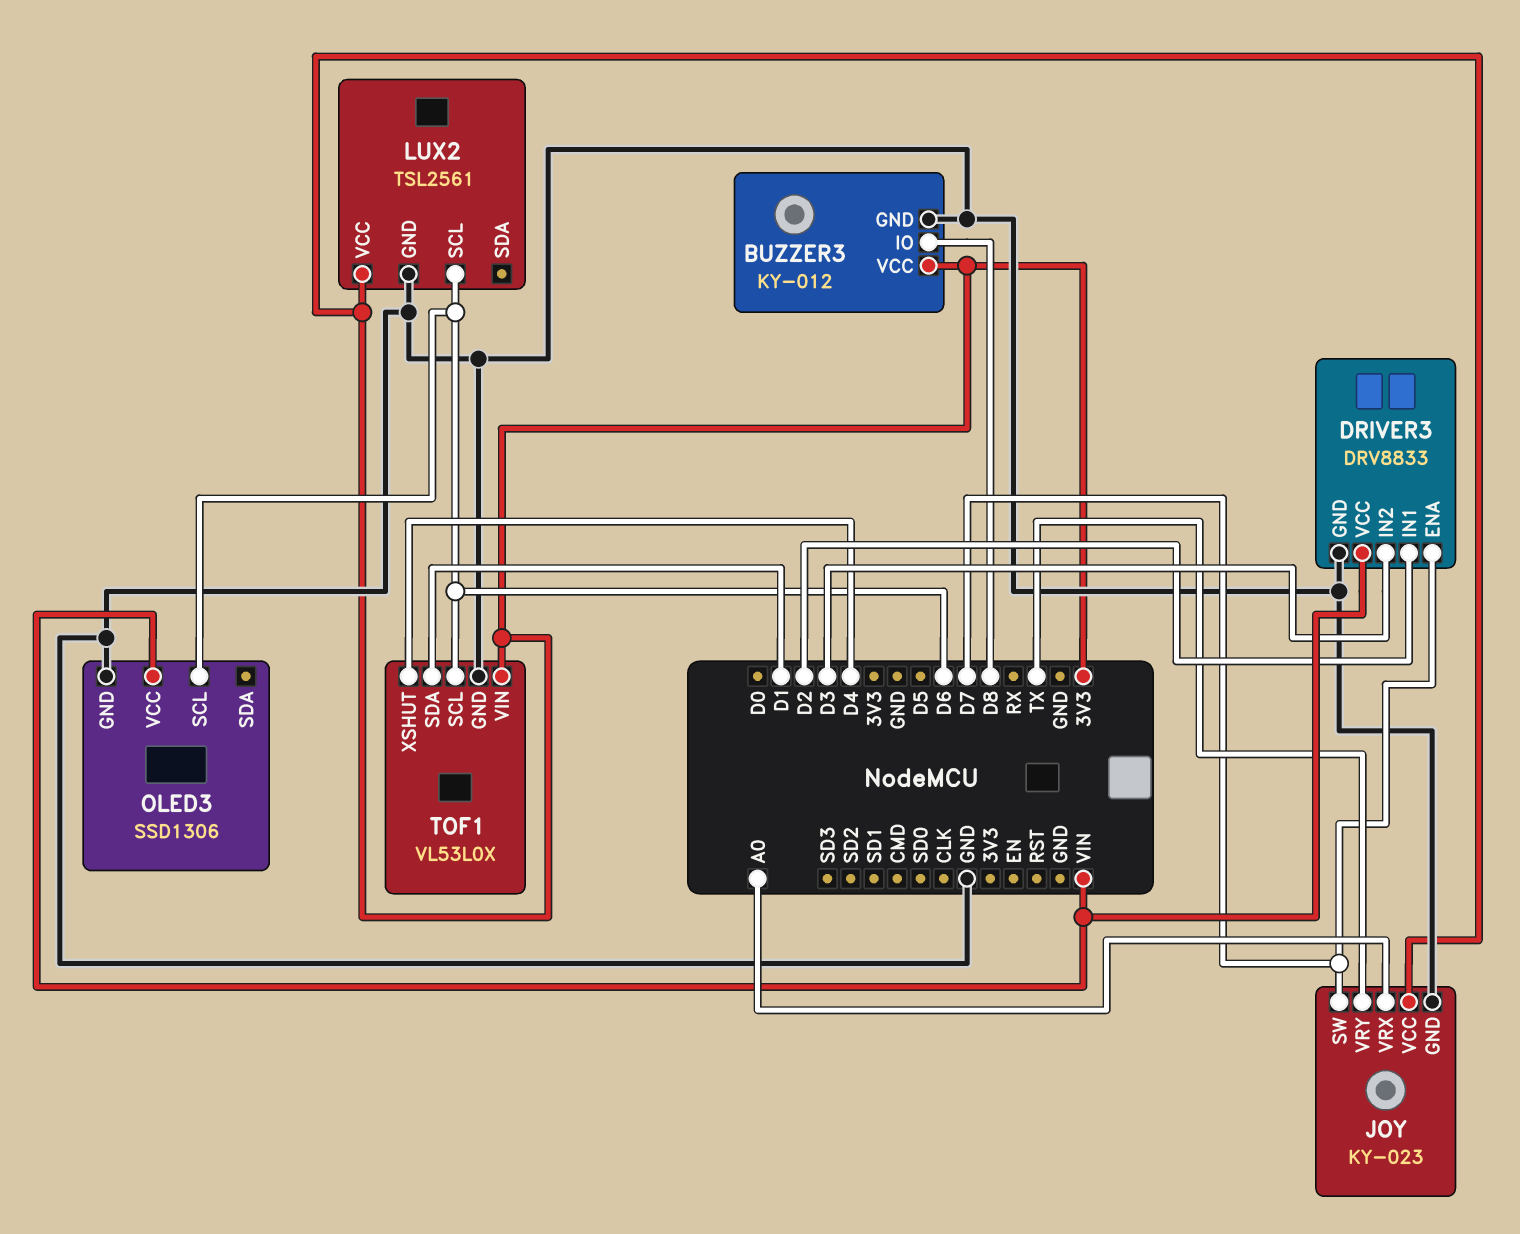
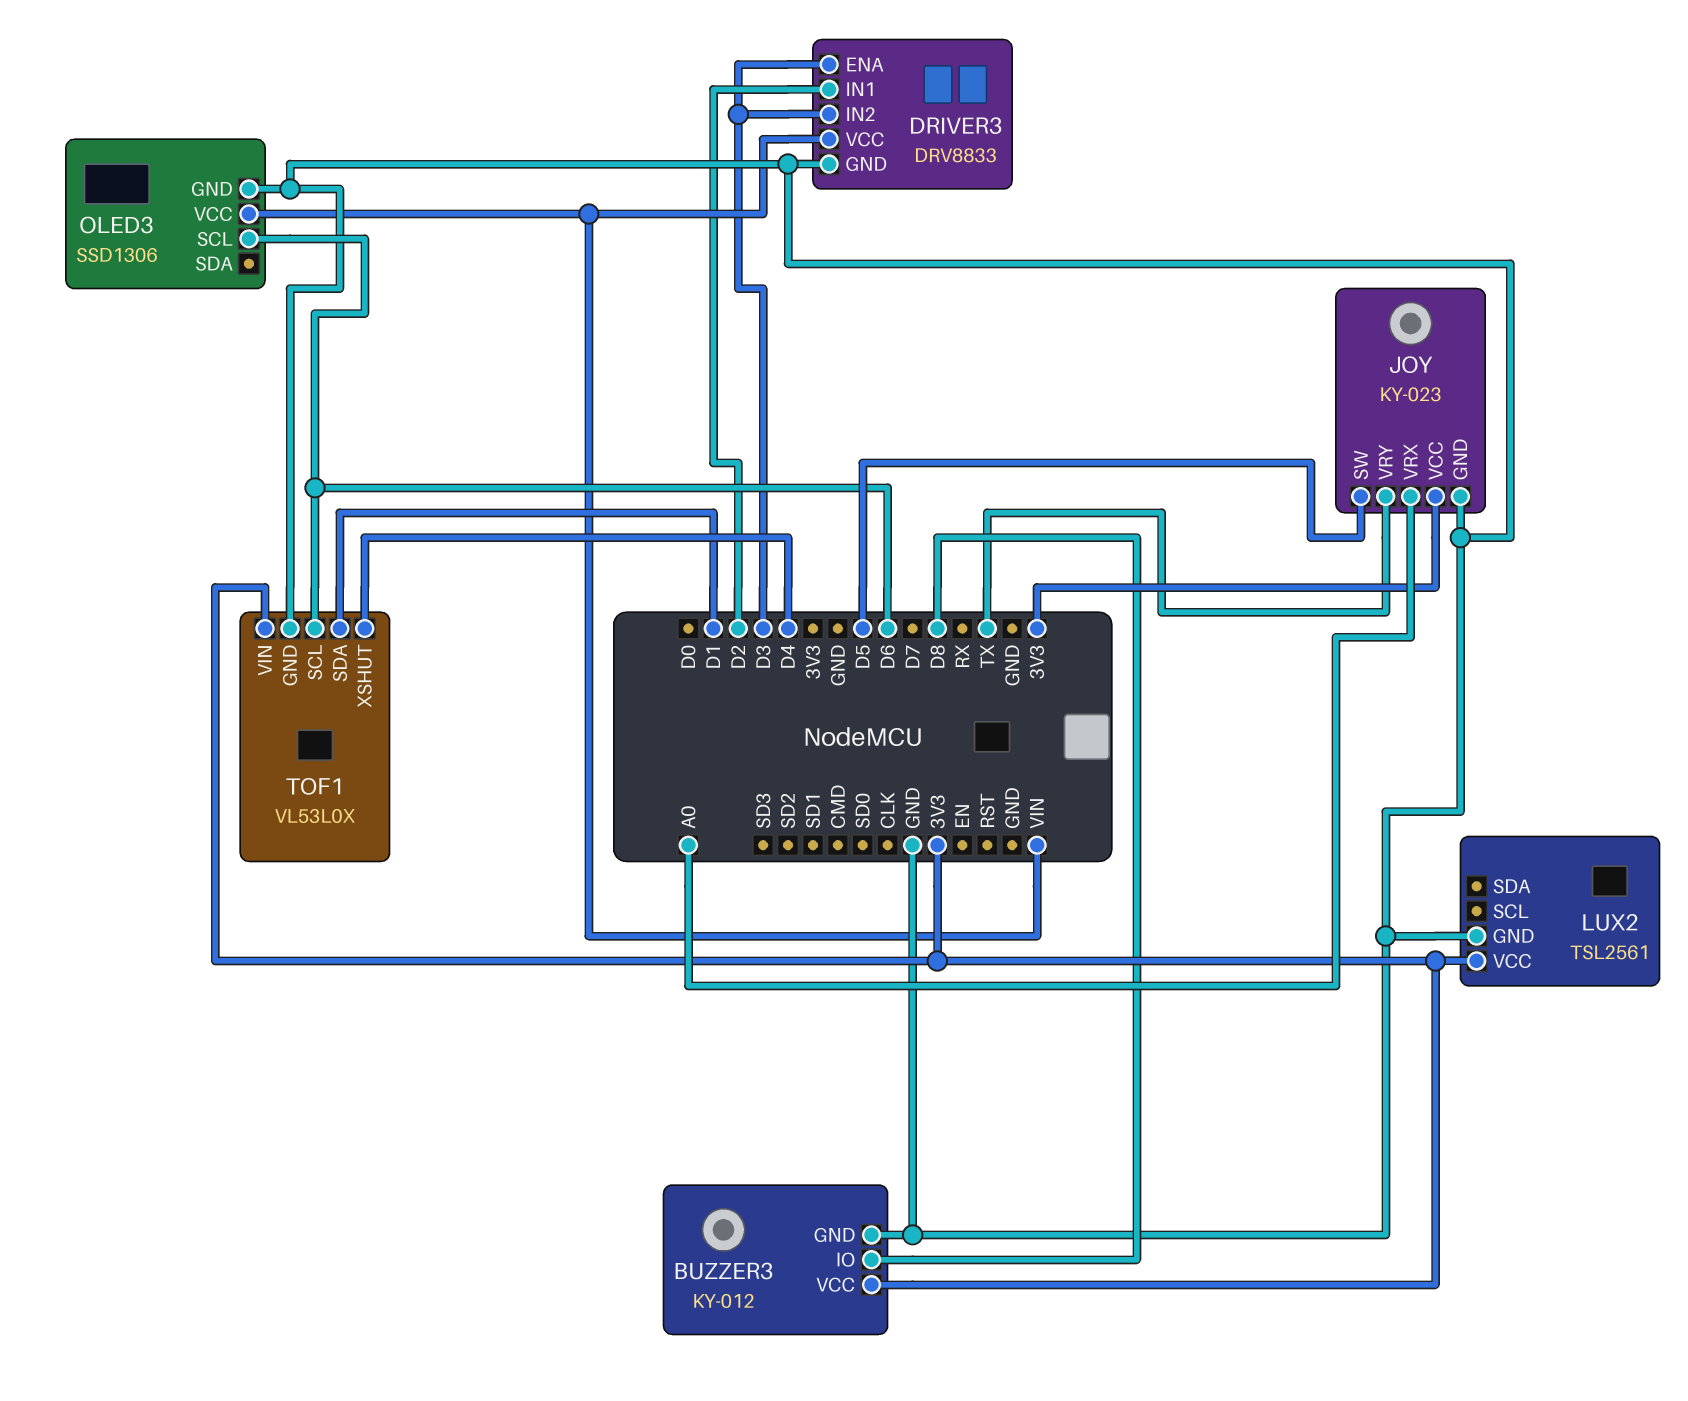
DRIVER3 pin ENA: D7 -> D3
JOY pin SW: D7 -> D5
LUX2 pin SCL: D6 -> none

